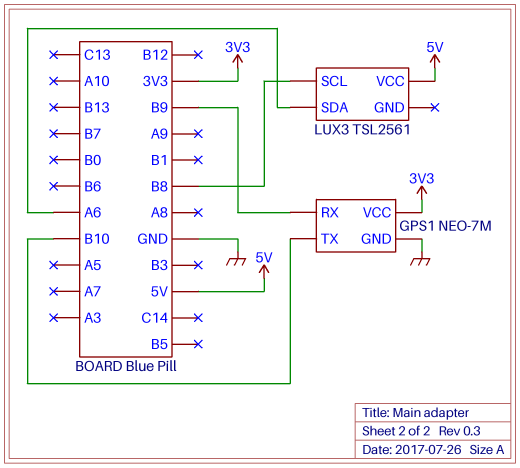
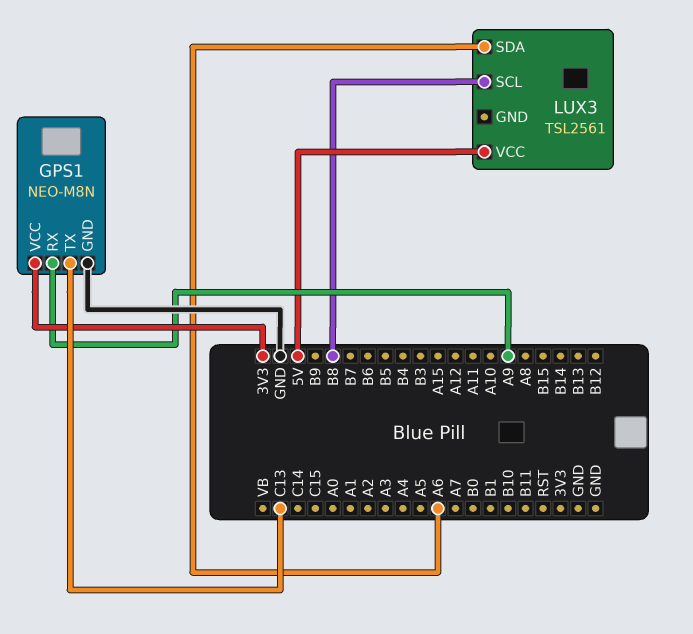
GPS1: NEO-7M -> NEO-M8N
GPS1 pin RX: B9 -> A9
GPS1 pin TX: B10 -> C13

